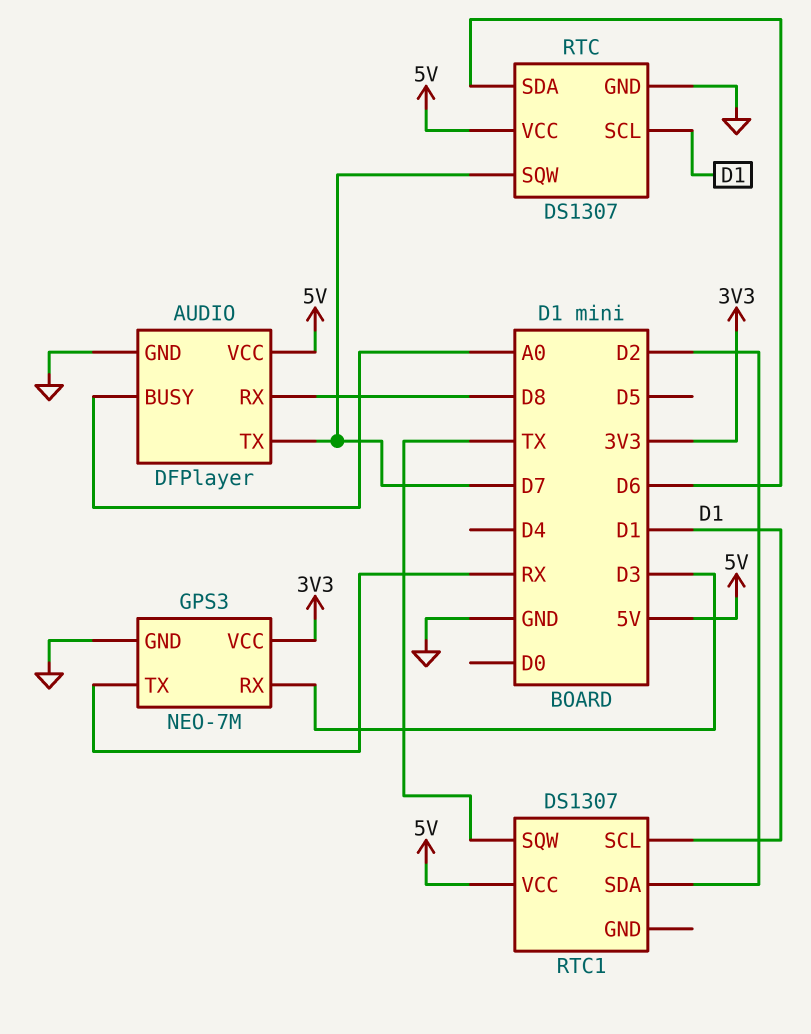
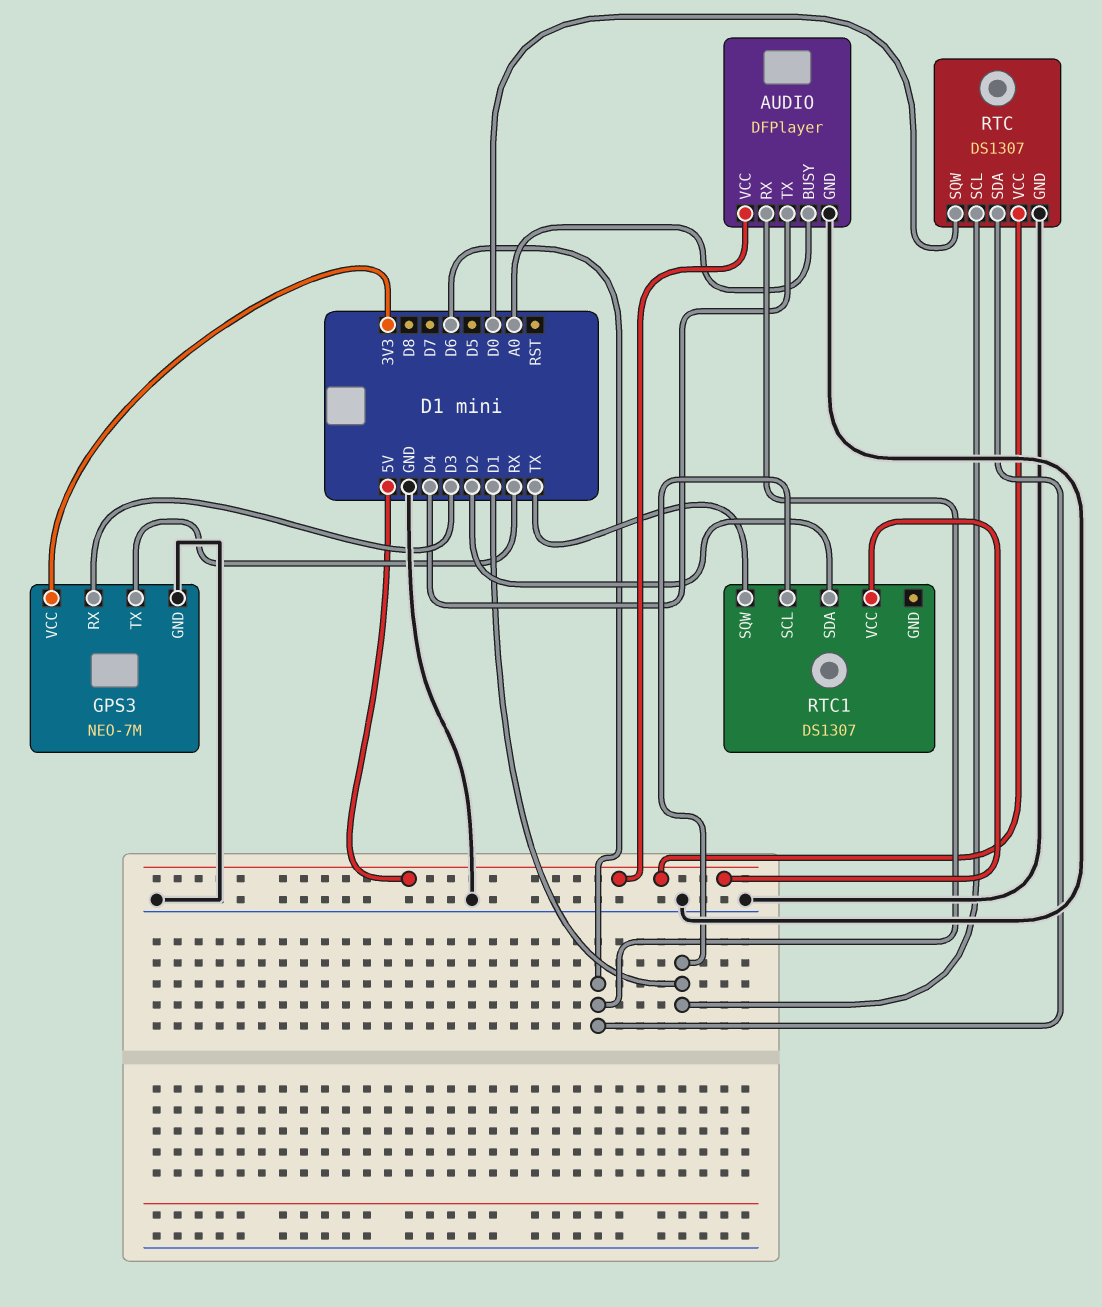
AUDIO pin RX: D8 -> D6
AUDIO pin TX: D7 -> D4
RTC pin SQW: D7 -> D0

